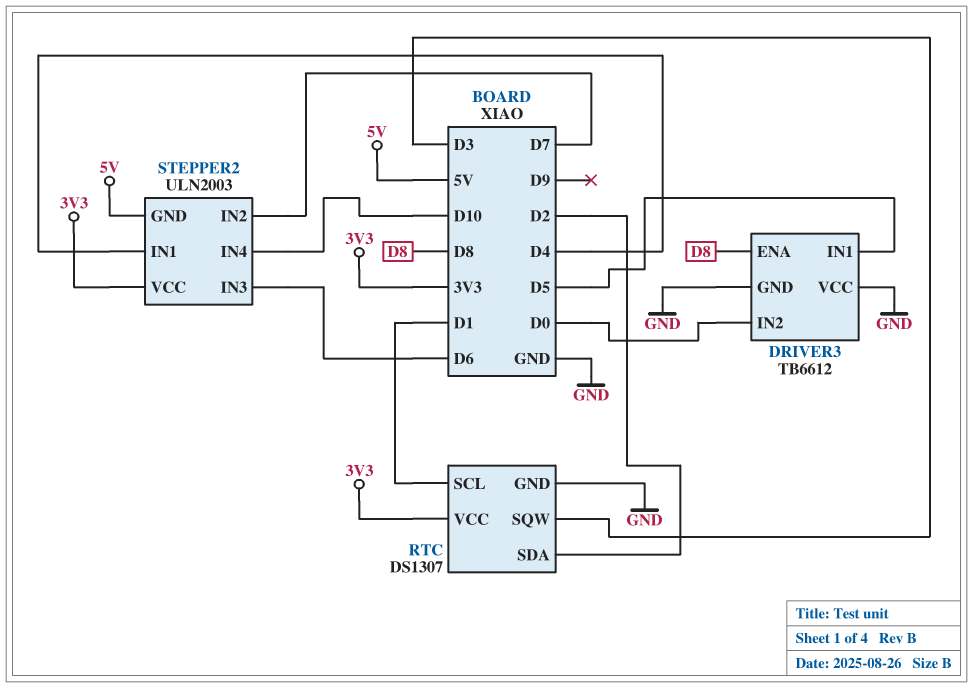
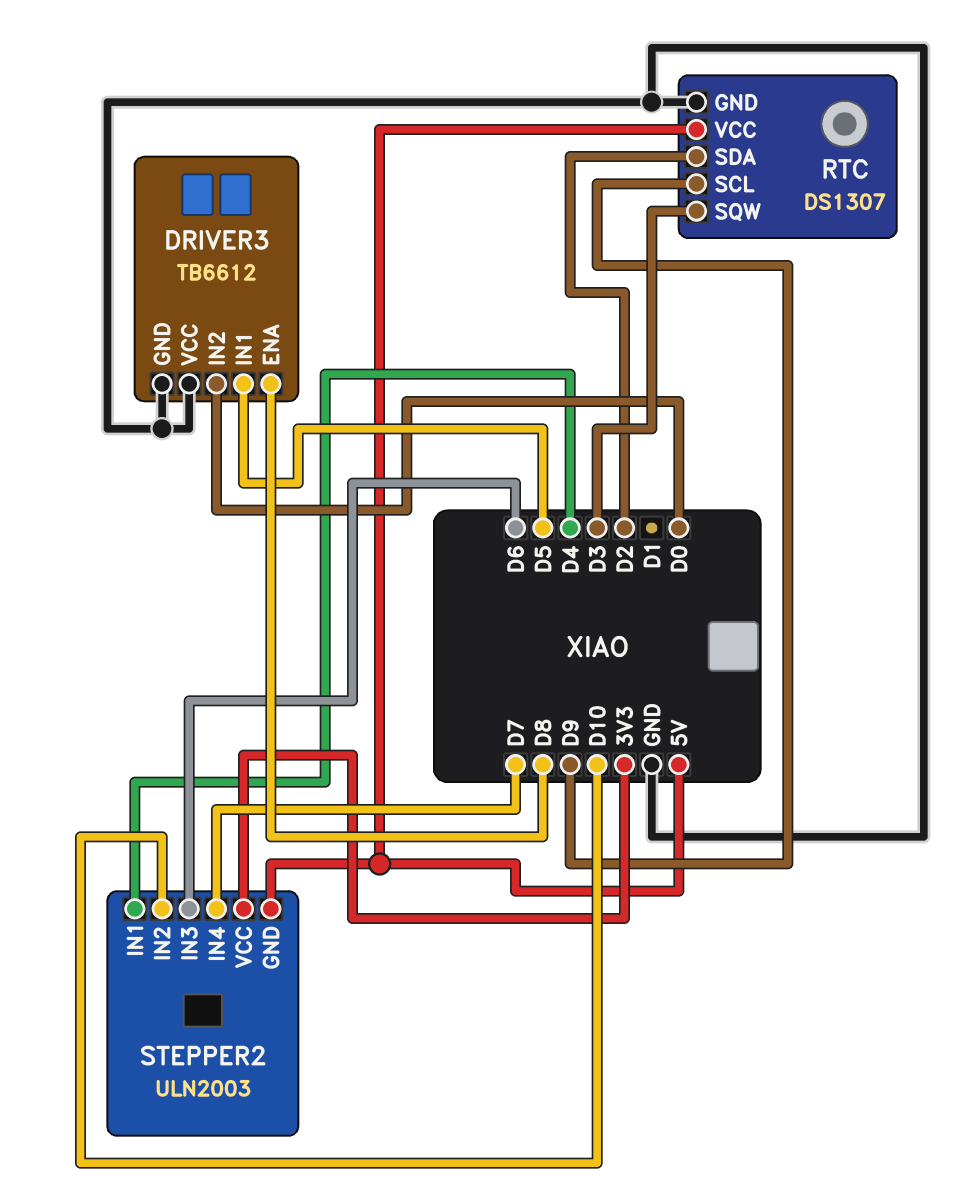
RTC pin SCL: D1 -> D9
RTC pin VCC: 3V3 -> 5V
STEPPER2 pin IN2: D7 -> D10
STEPPER2 pin IN4: D10 -> D7

